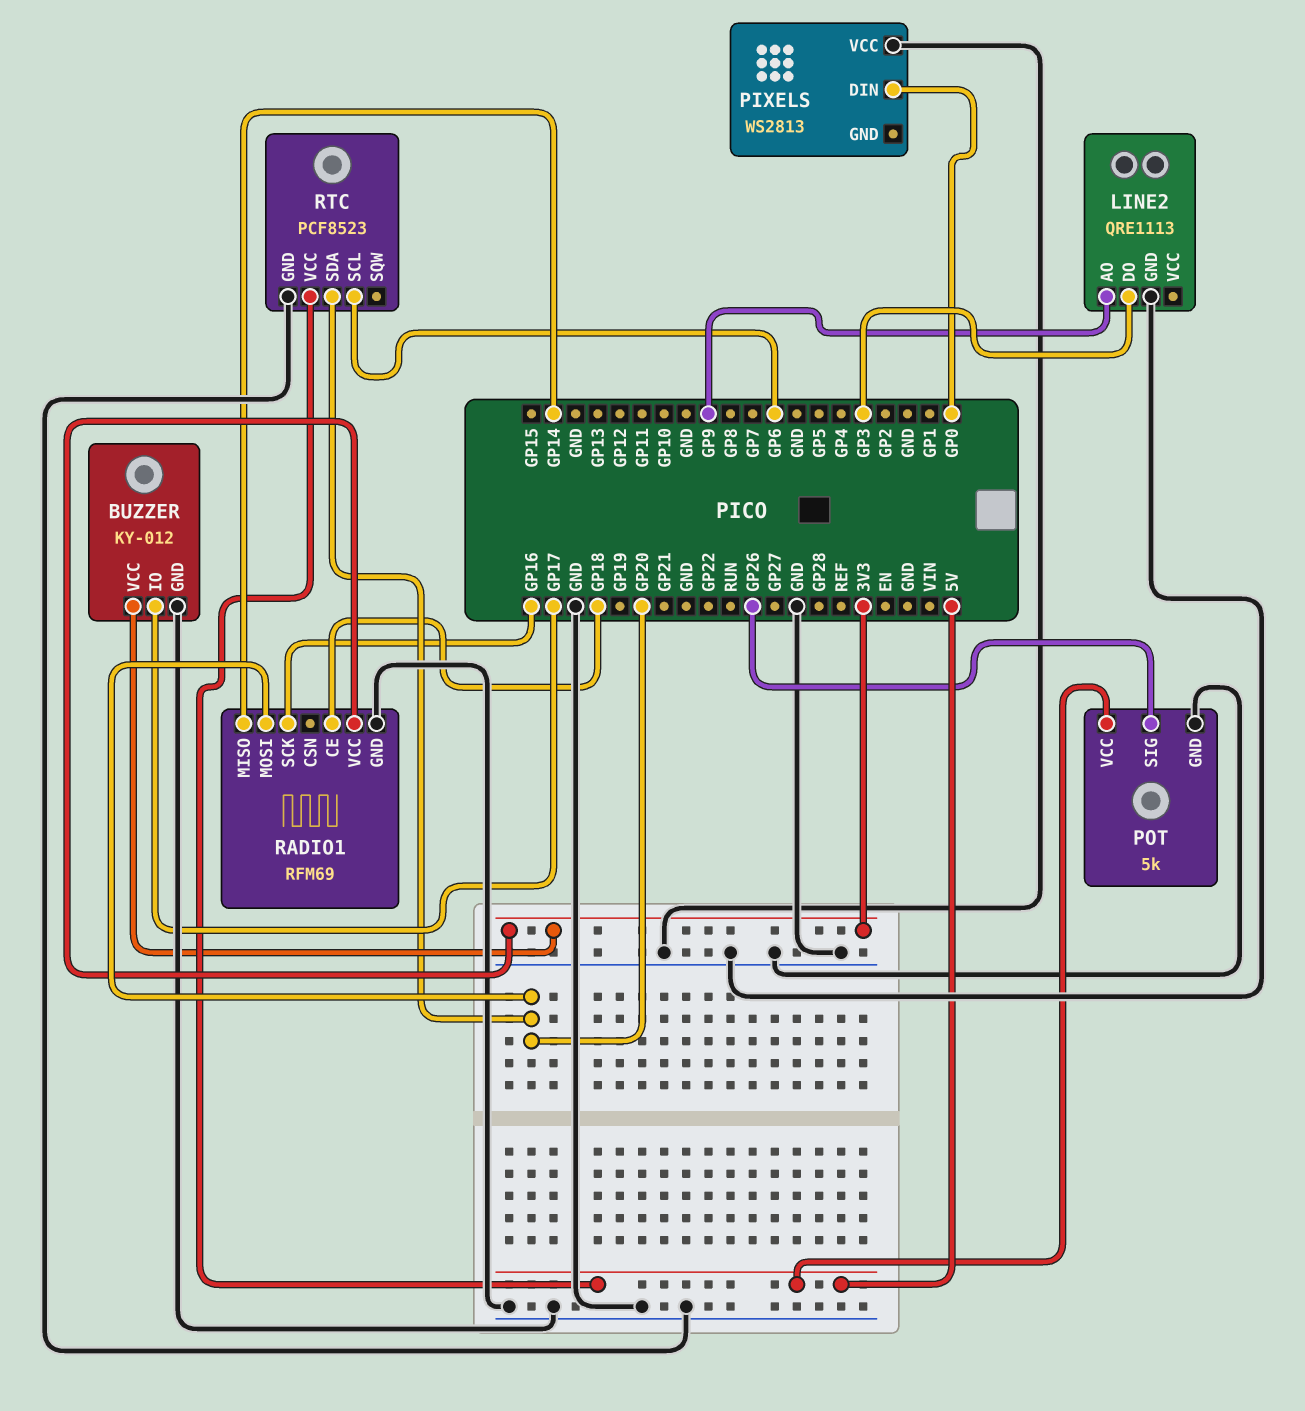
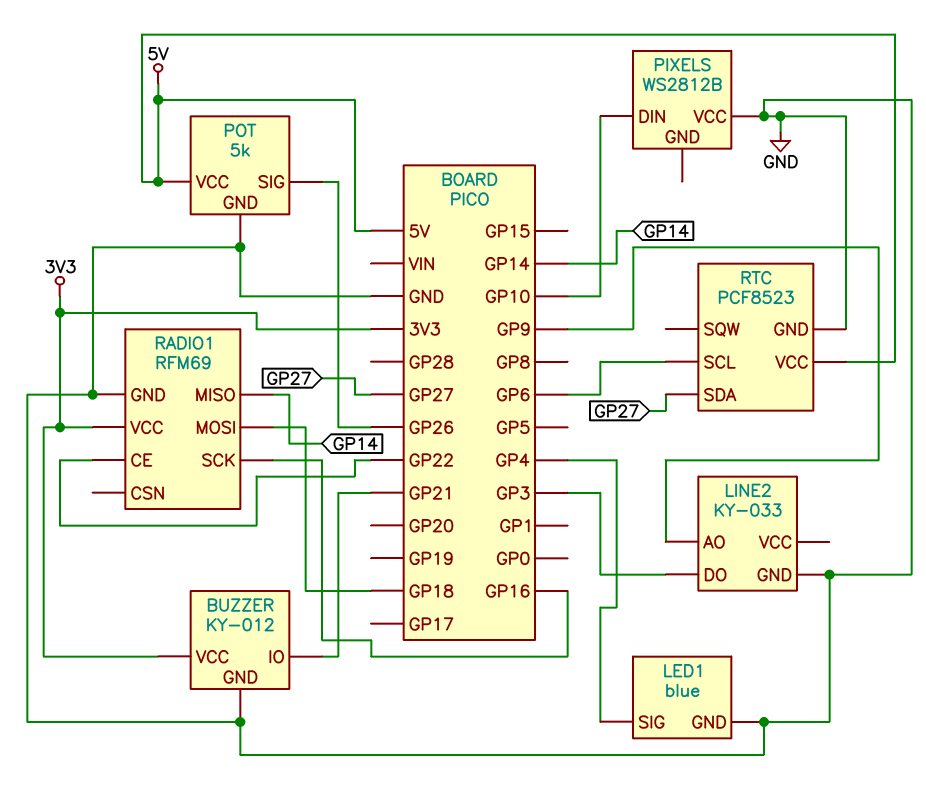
BUZZER pin IO: GP17 -> GP21
LED1: none -> blue
LED1 pin GND: none -> GND
LED1 pin SIG: none -> GP4
LINE2: QRE1113 -> KY-033
PIXELS: WS2813 -> WS2812B
PIXELS pin DIN: GP0 -> GP10
RADIO1 pin CE: GP18 -> GP22
RADIO1 pin MOSI: GP20 -> GP18
RTC pin SDA: GP20 -> GP27

